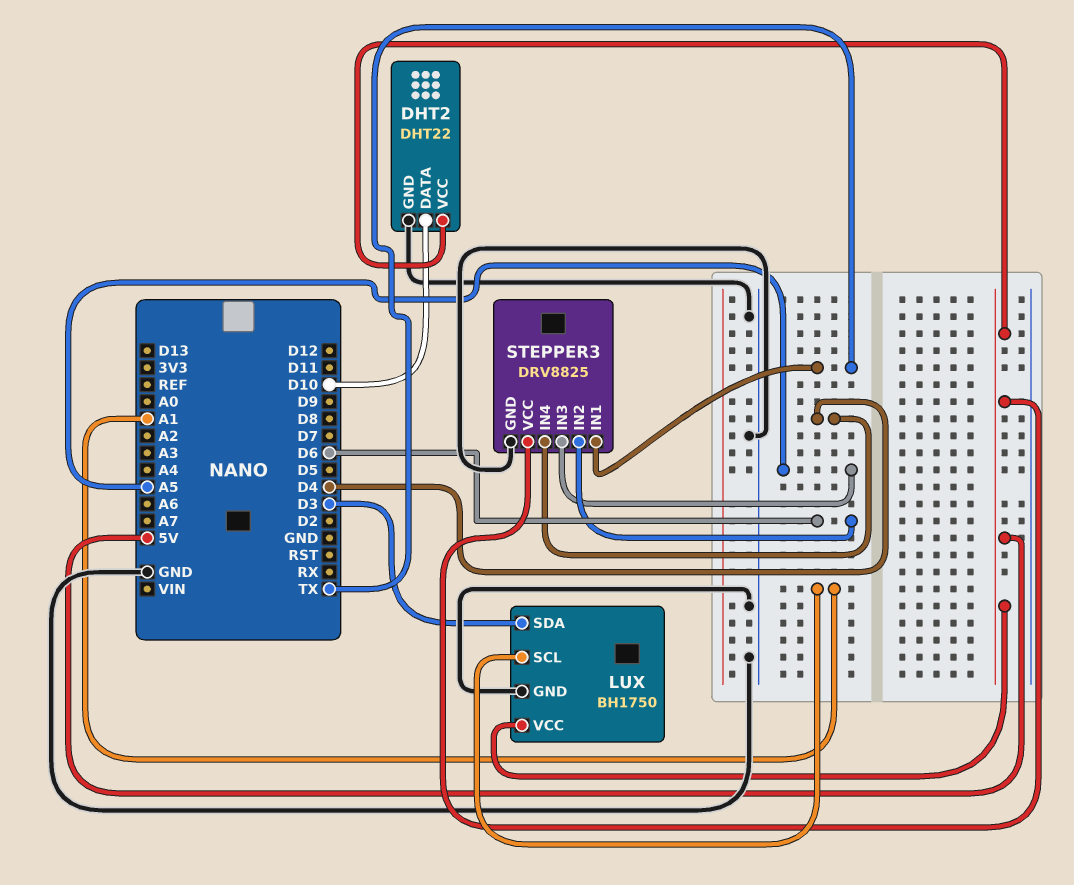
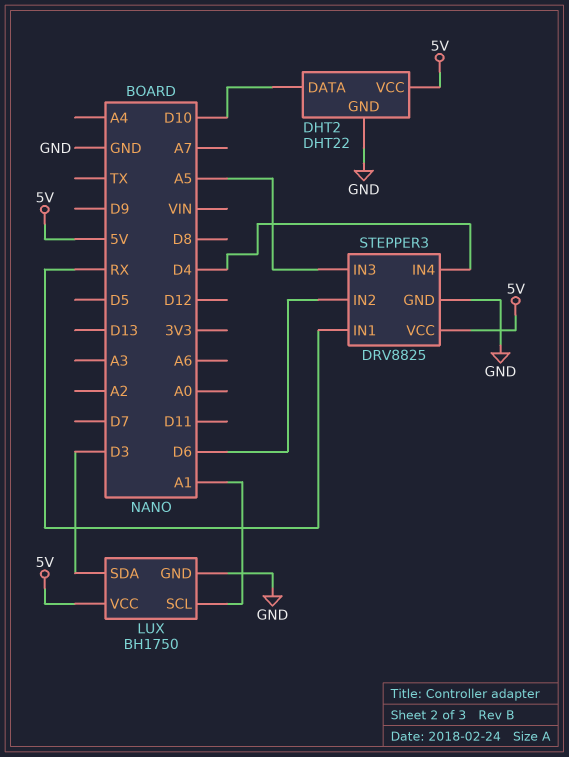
STEPPER3 pin IN1: TX -> RX

